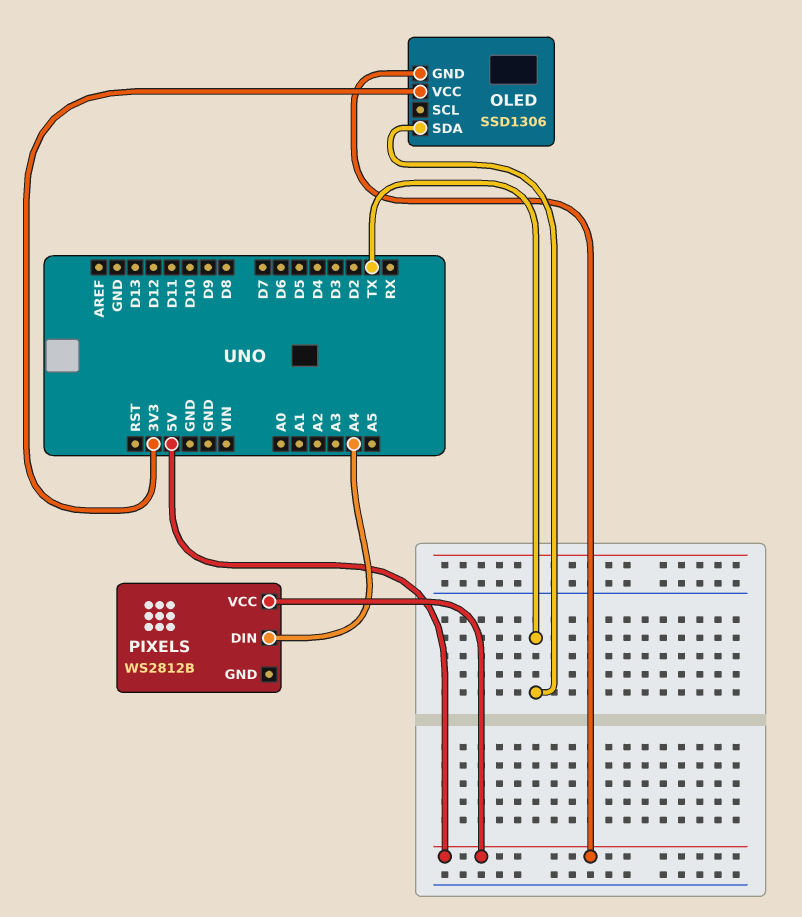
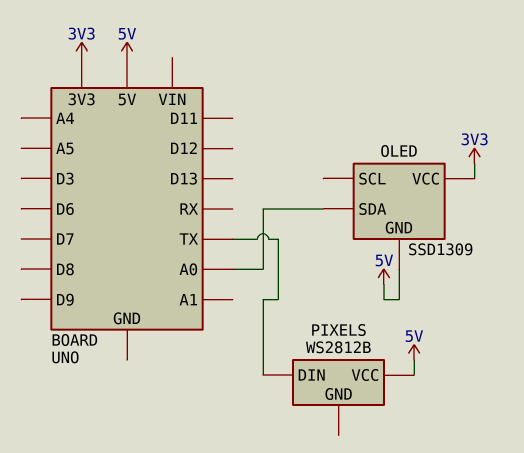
OLED: SSD1306 -> SSD1309
OLED pin SDA: TX -> A0
PIXELS pin DIN: A4 -> TX

